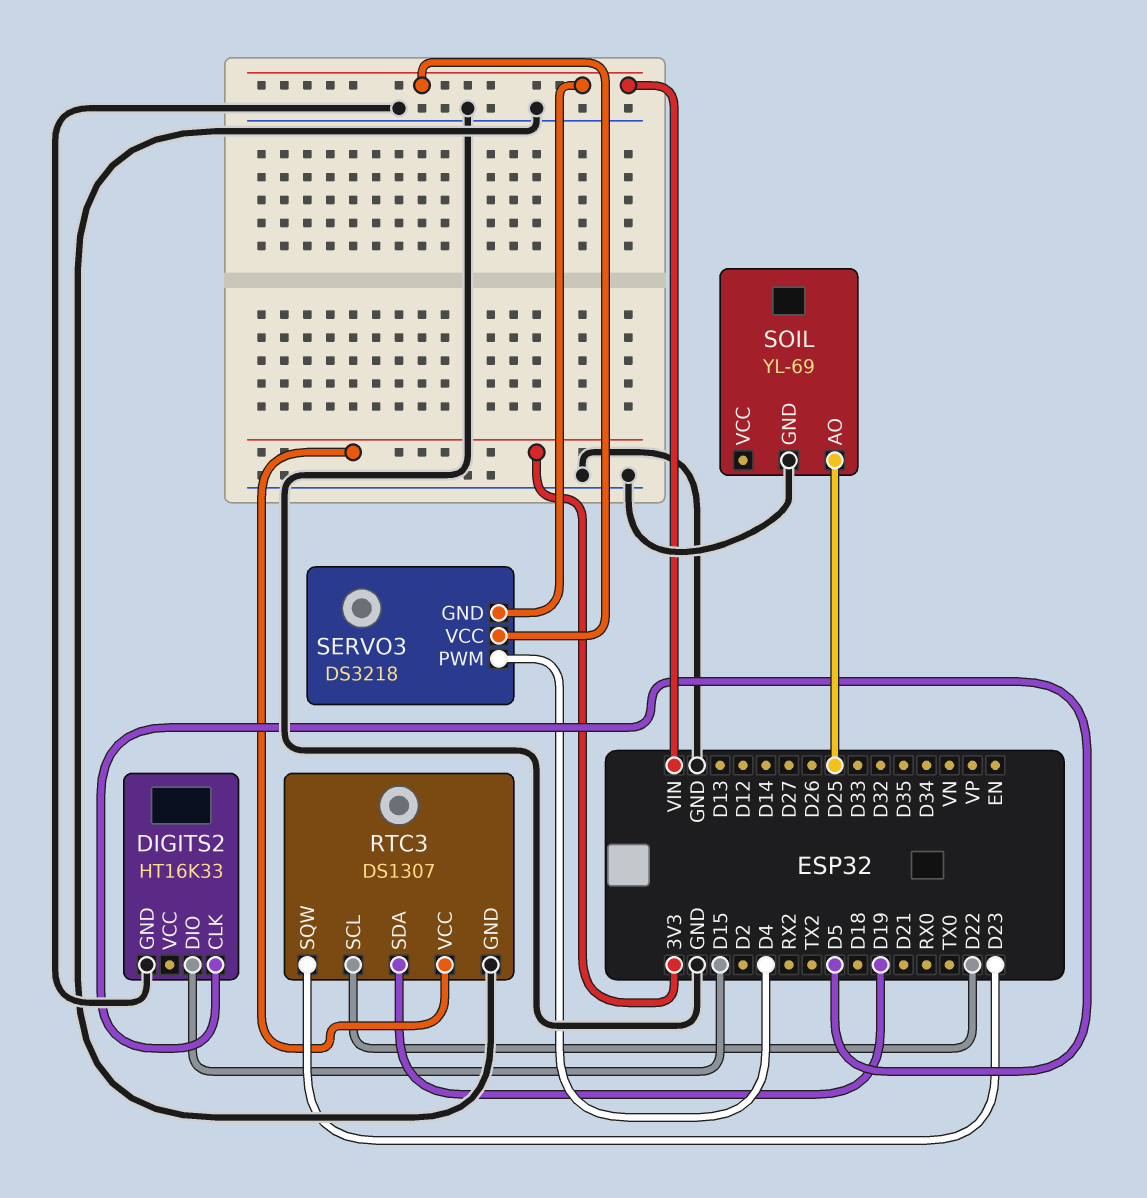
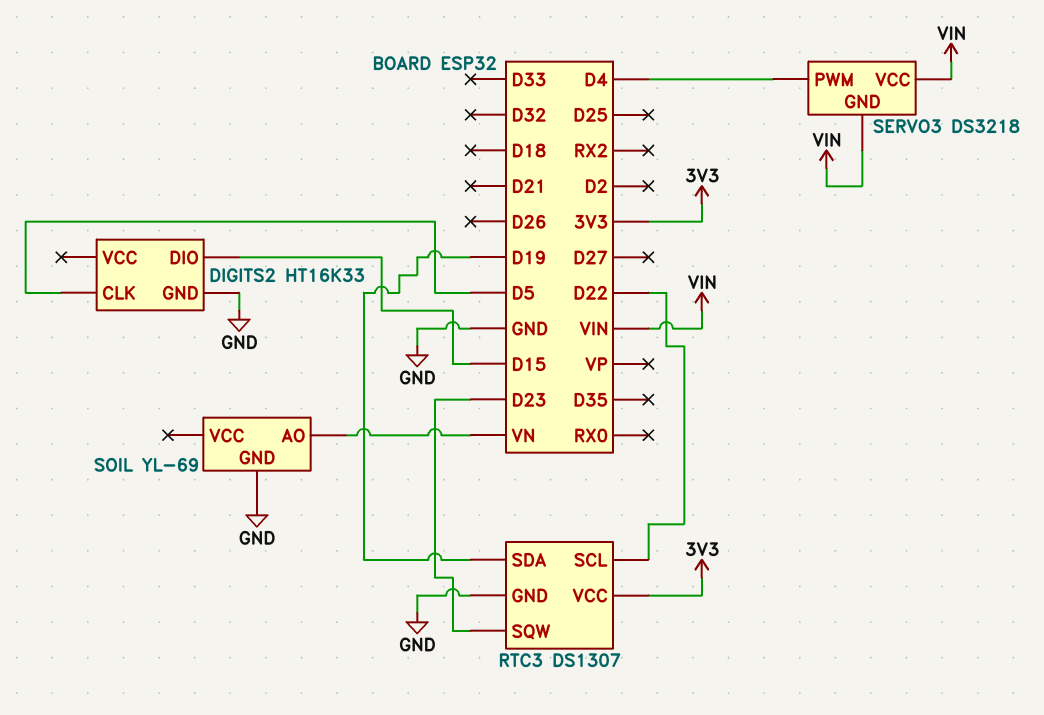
SOIL pin AO: D25 -> VN

